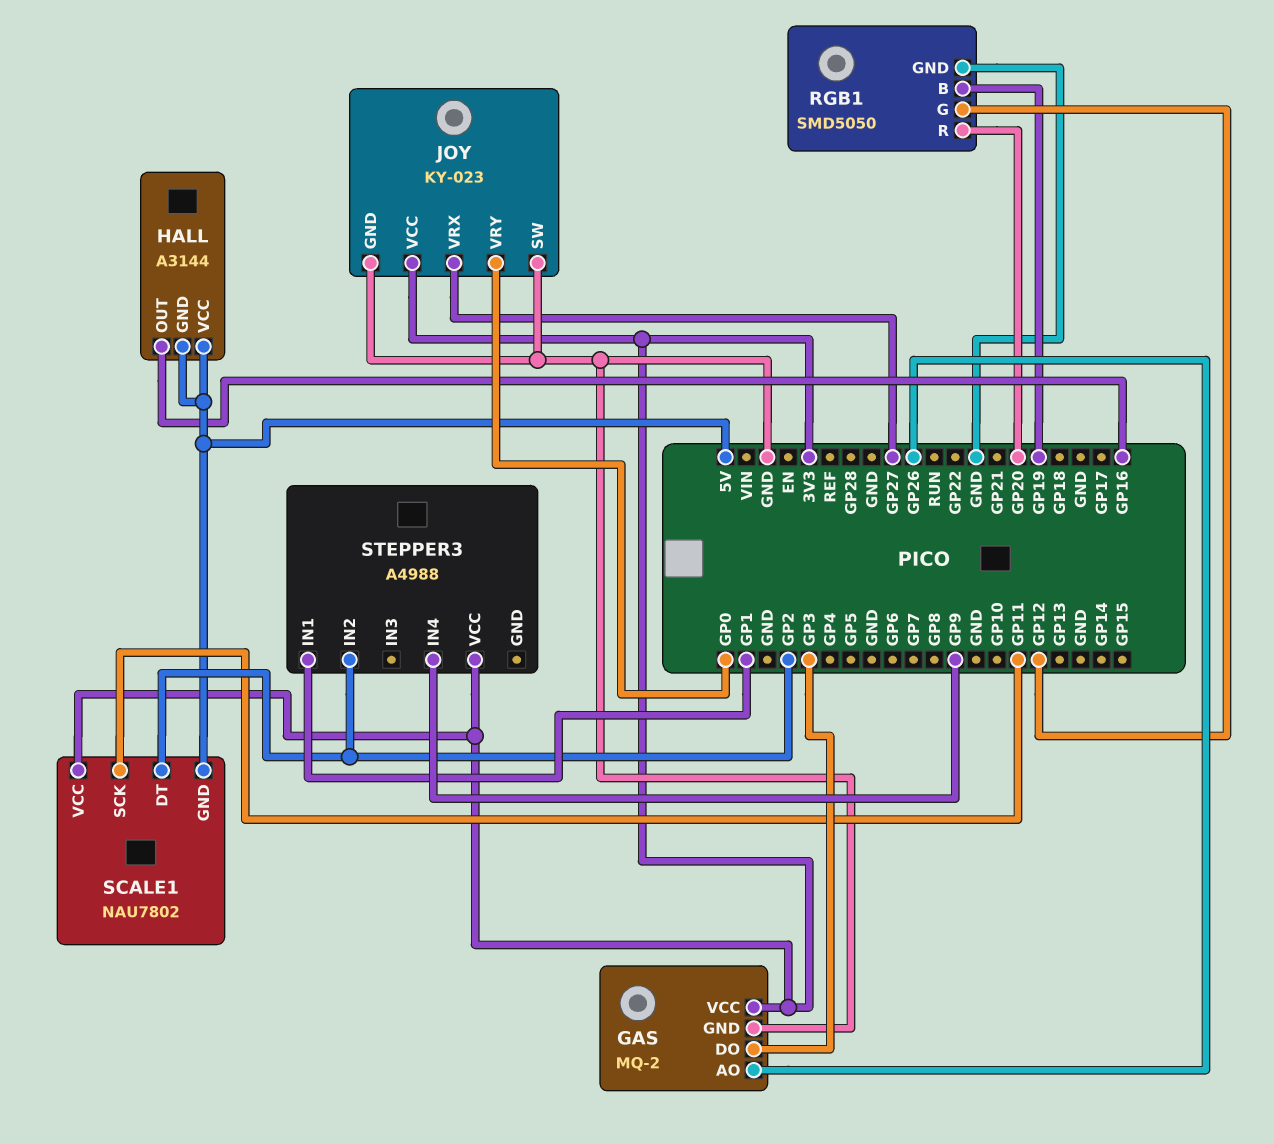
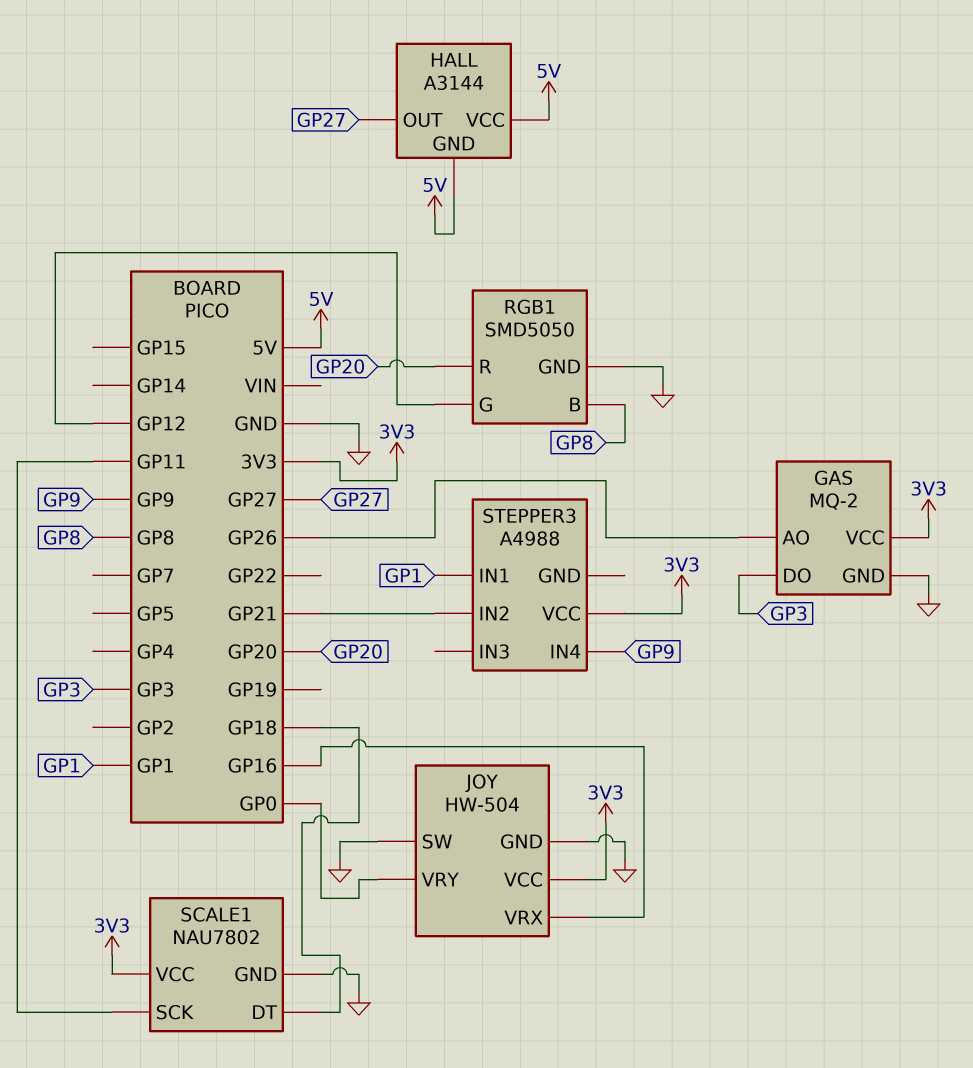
HALL pin OUT: GP16 -> GP27
JOY: KY-023 -> HW-504
JOY pin VRX: GP27 -> GP16
RGB1 pin B: GP19 -> GP8
SCALE1 pin DT: GP2 -> GP18
SCALE1 pin GND: 5V -> GND
STEPPER3 pin IN2: GP2 -> GP21

